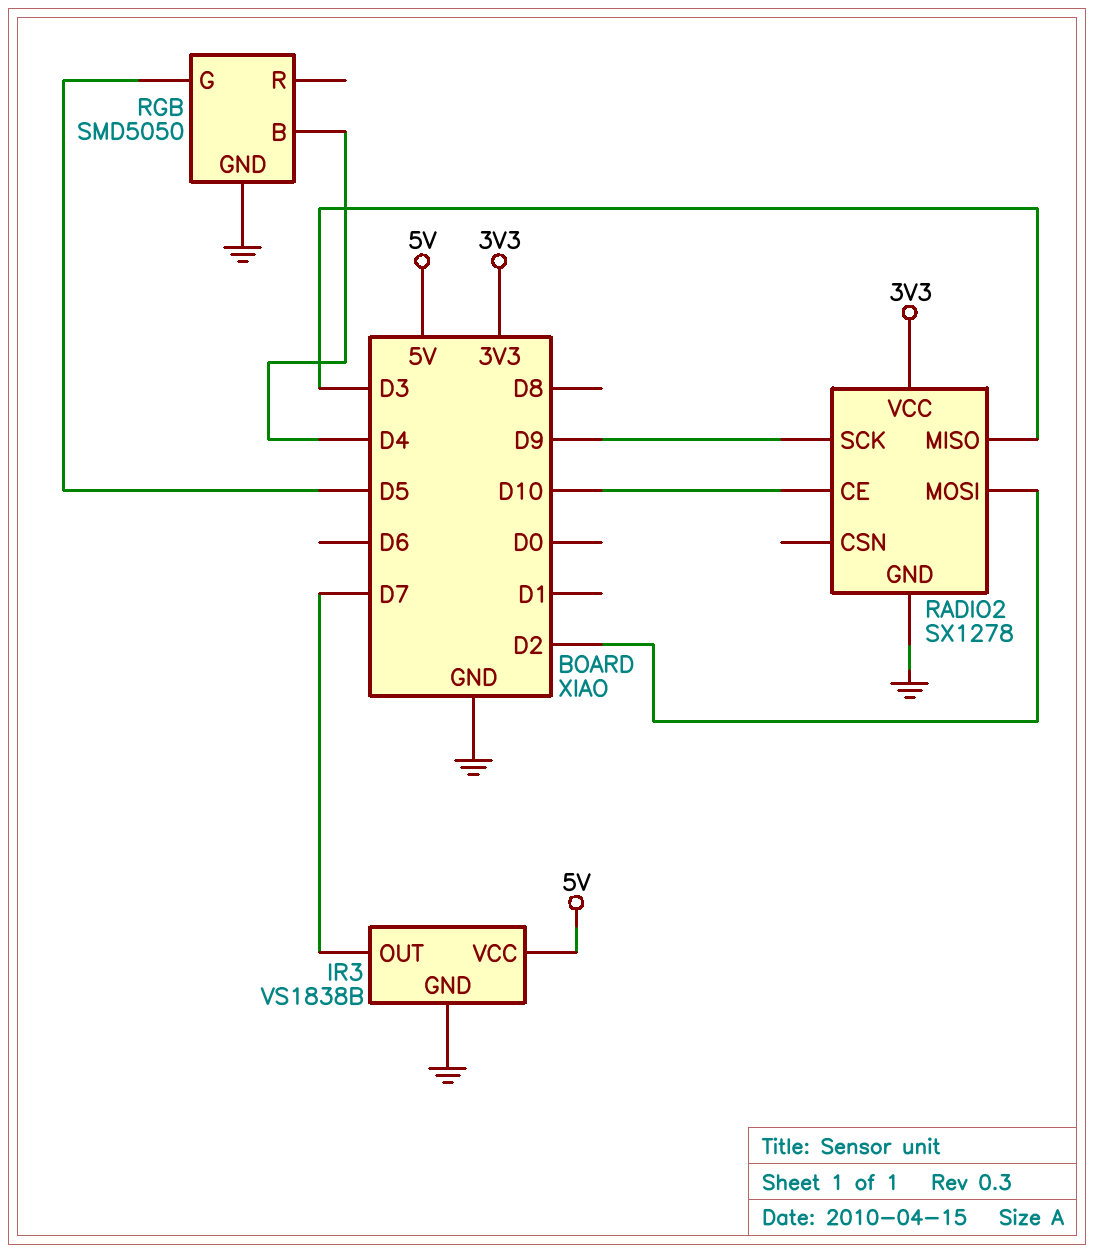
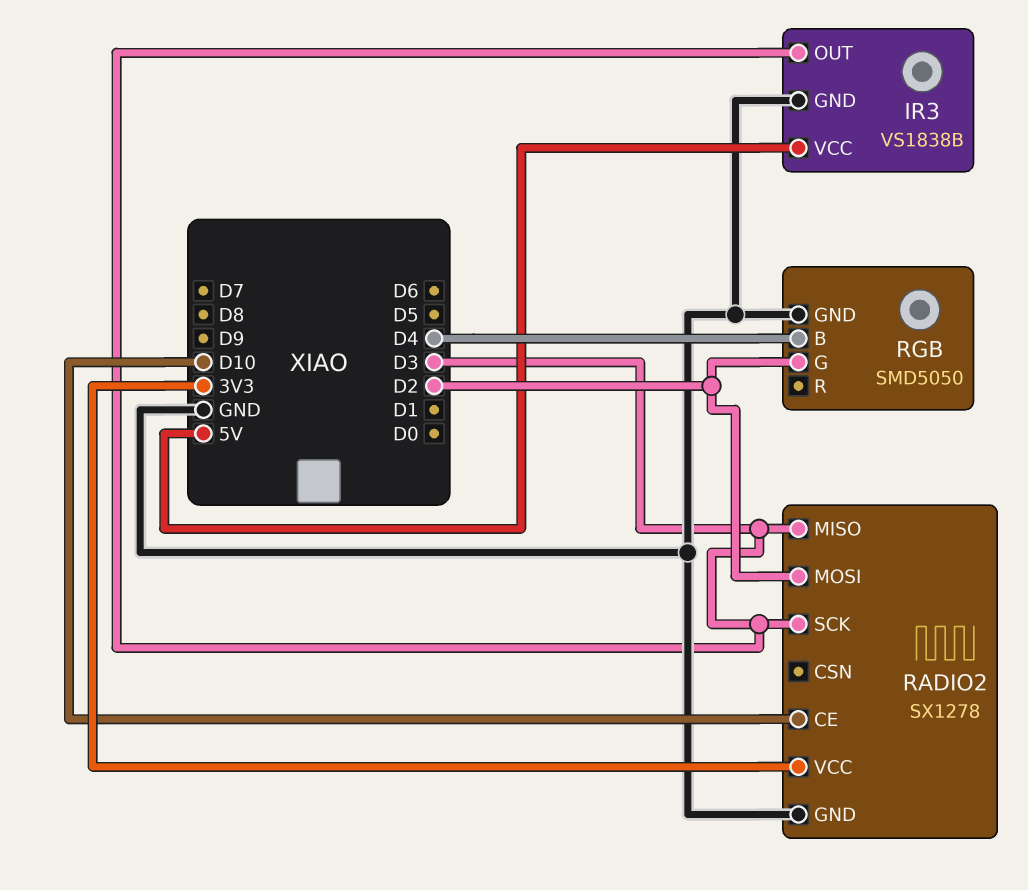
IR3 pin OUT: D7 -> D3
RADIO2 pin SCK: D9 -> D3
RGB pin G: D5 -> D2

